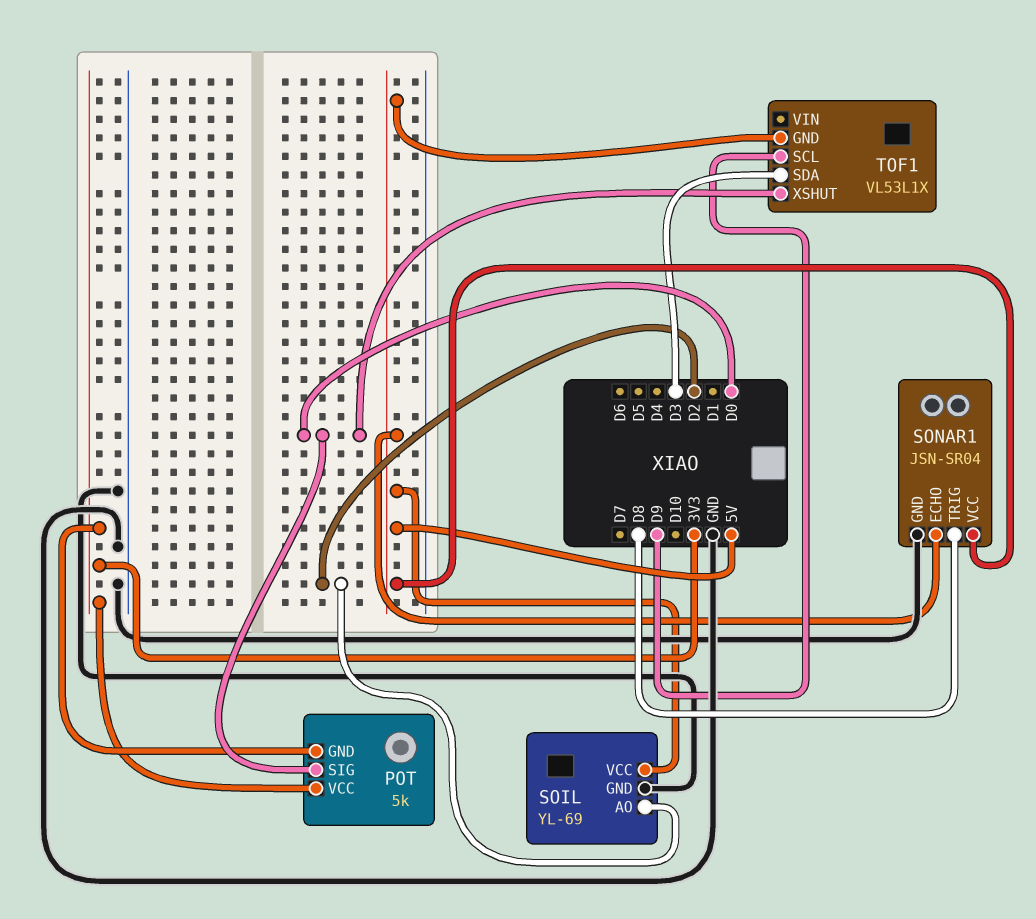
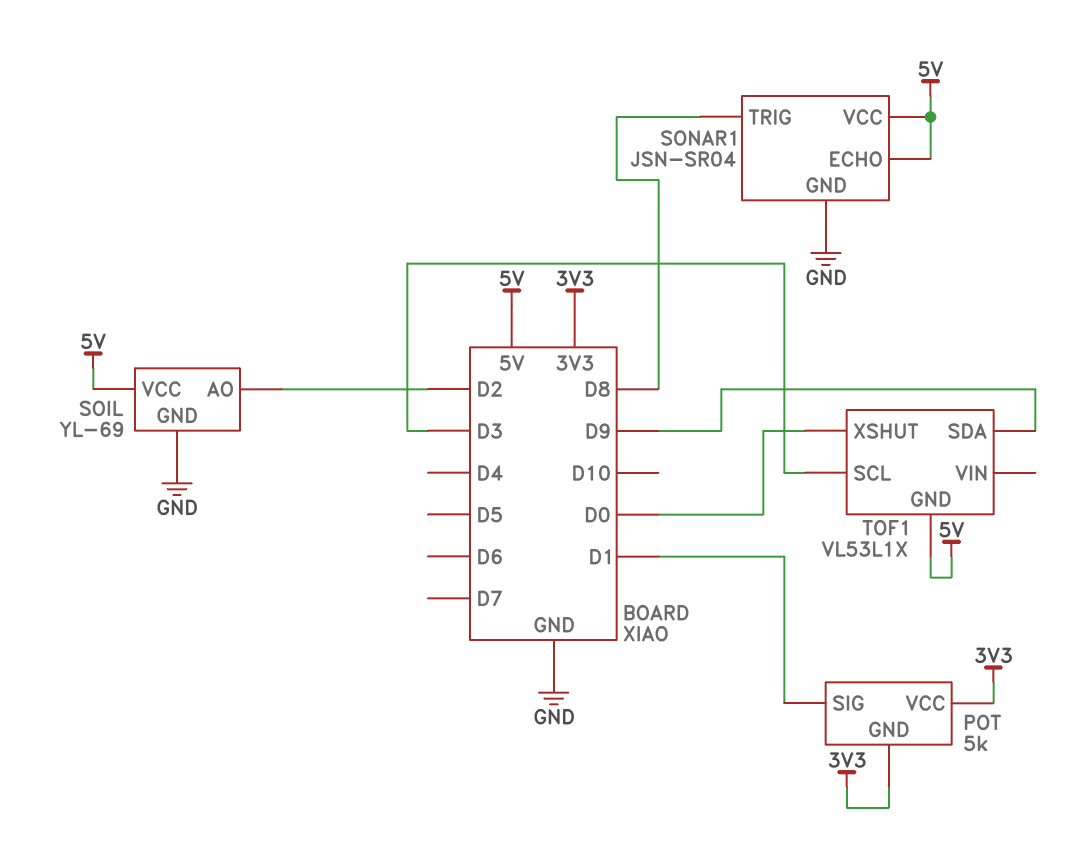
POT pin SIG: D0 -> D1
TOF1 pin SCL: D9 -> D3
TOF1 pin SDA: D3 -> D9

